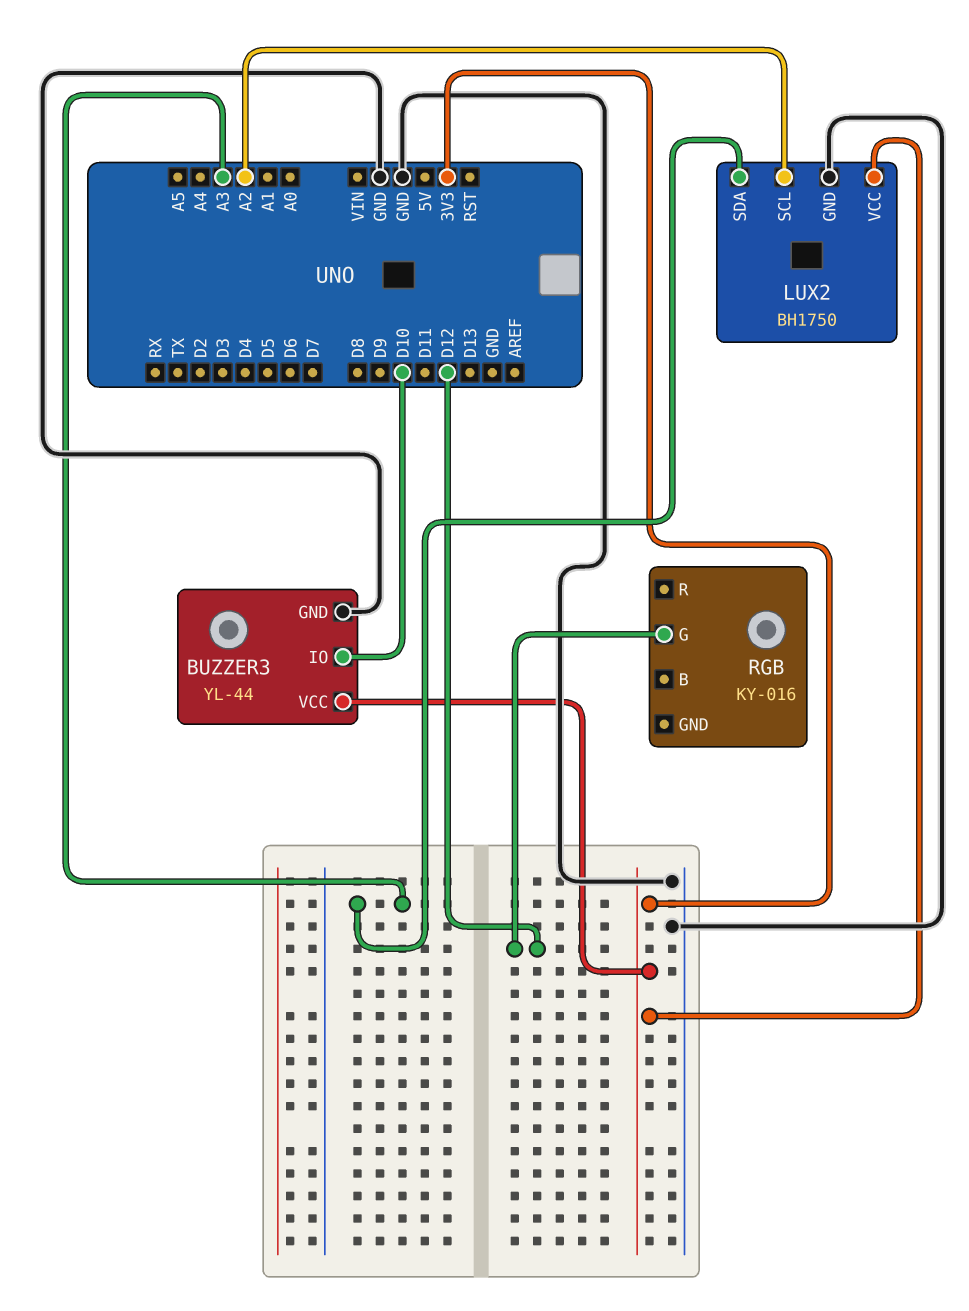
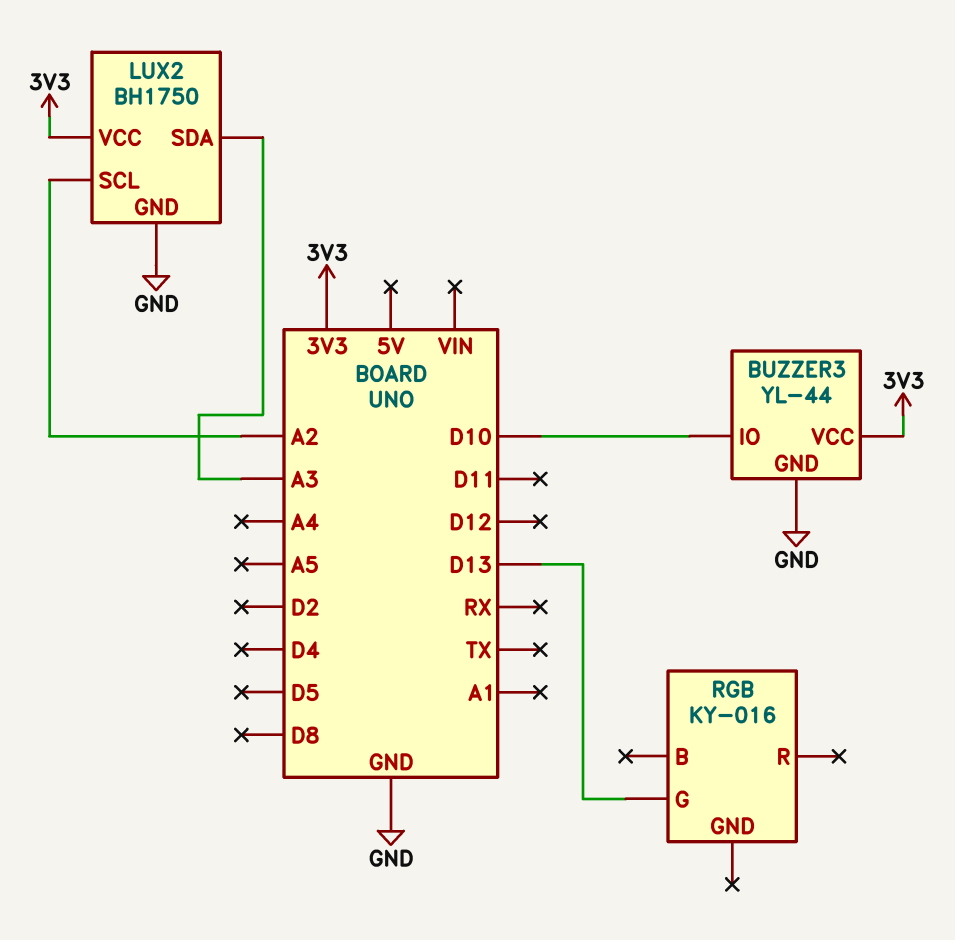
RGB pin G: D12 -> D13

